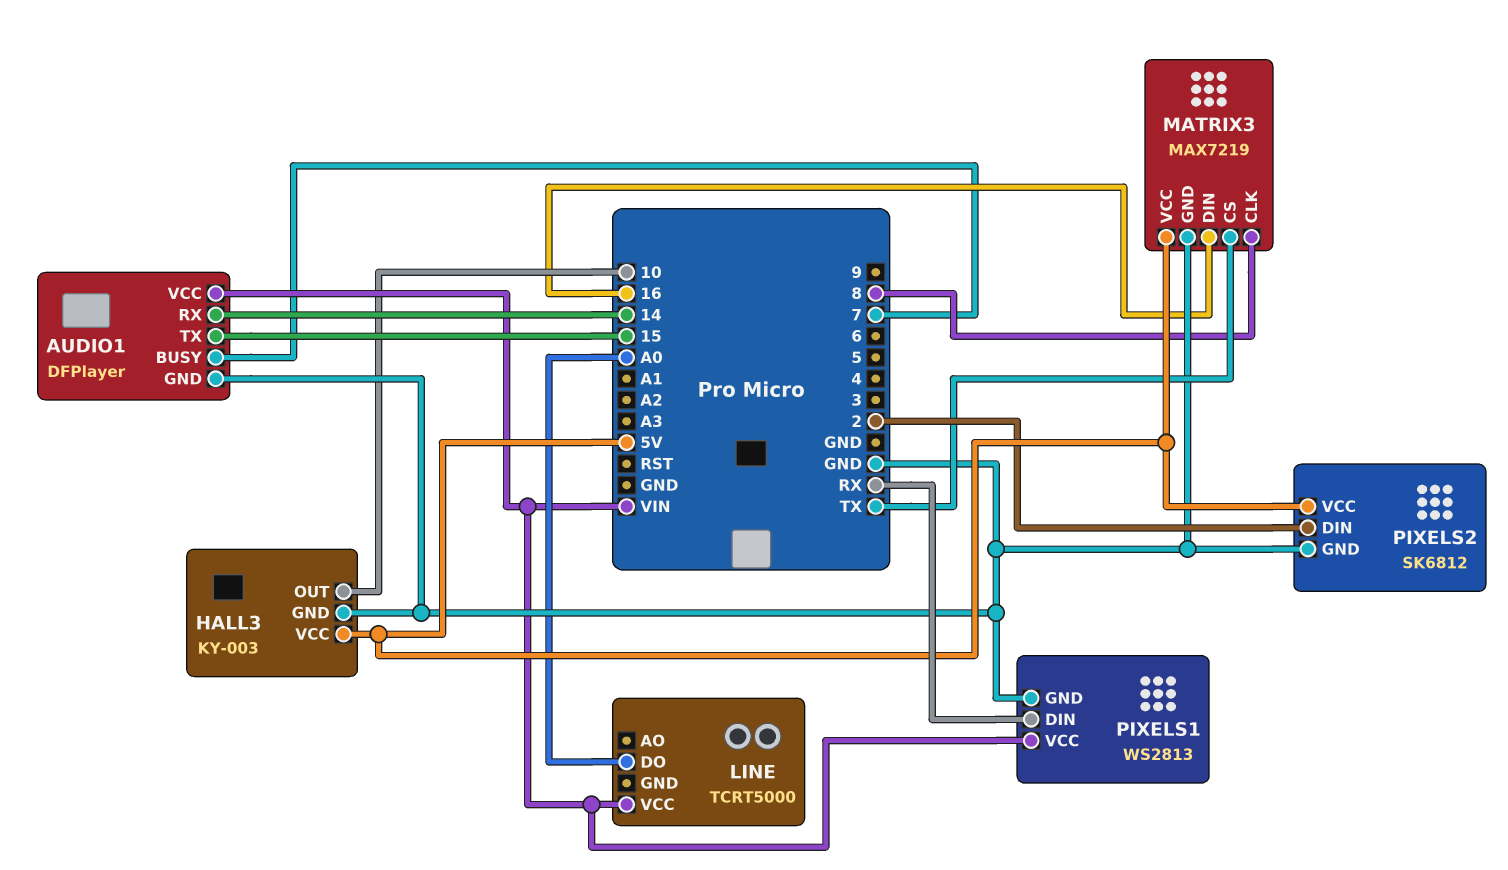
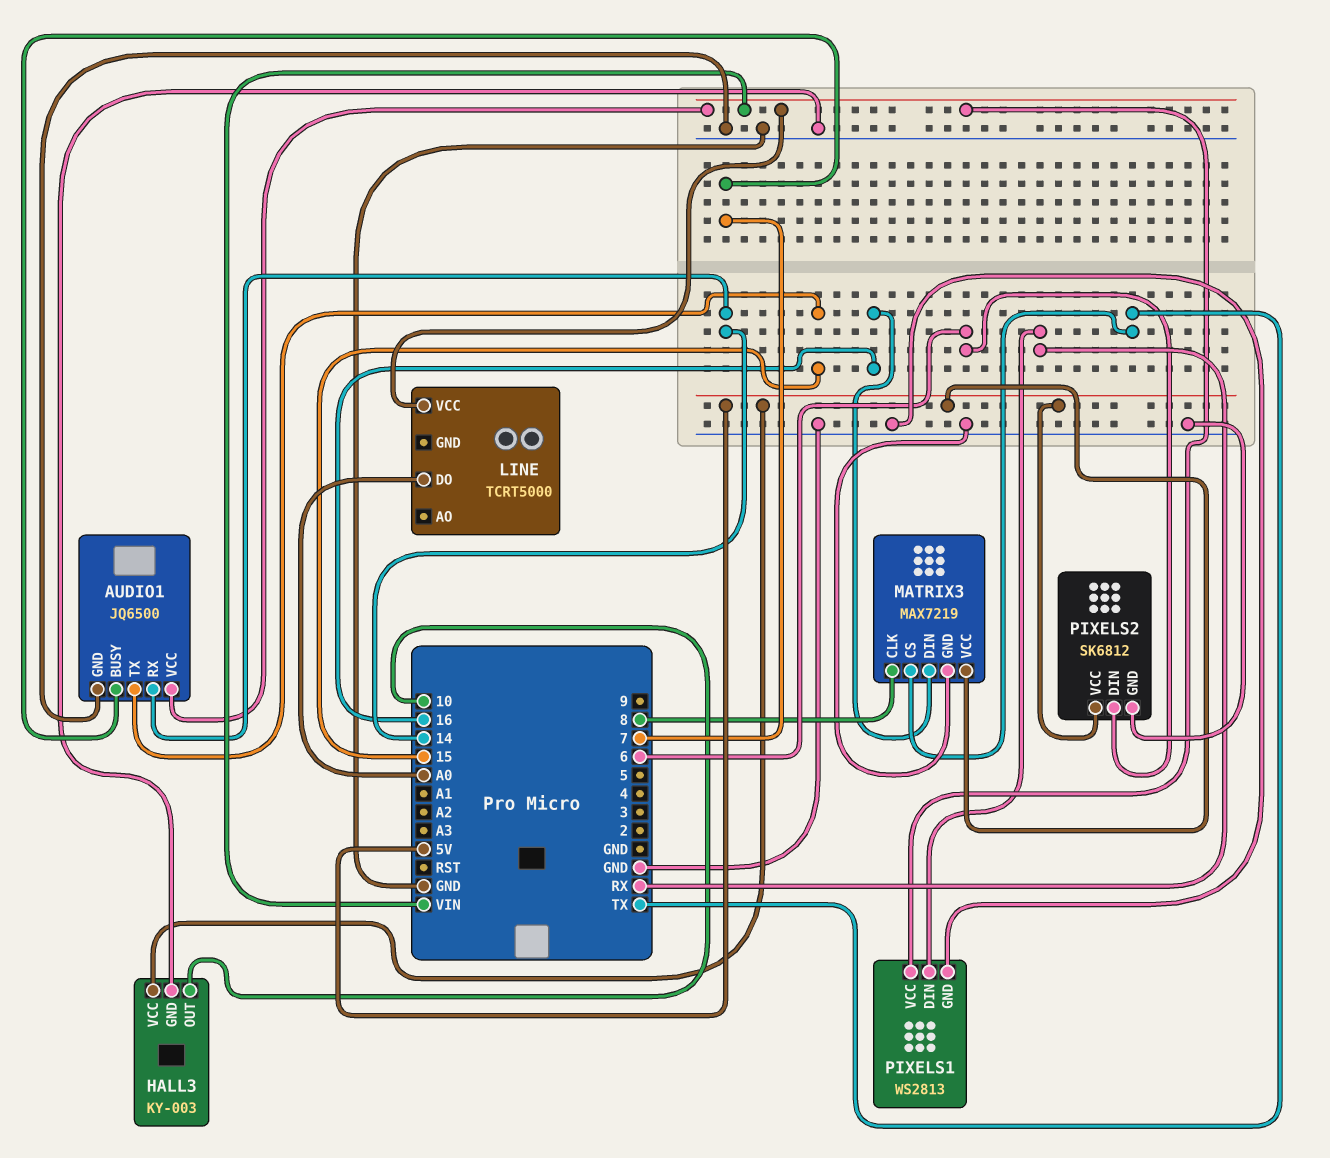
AUDIO1: DFPlayer -> JQ6500
PIXELS2 pin DIN: 2 -> 6

